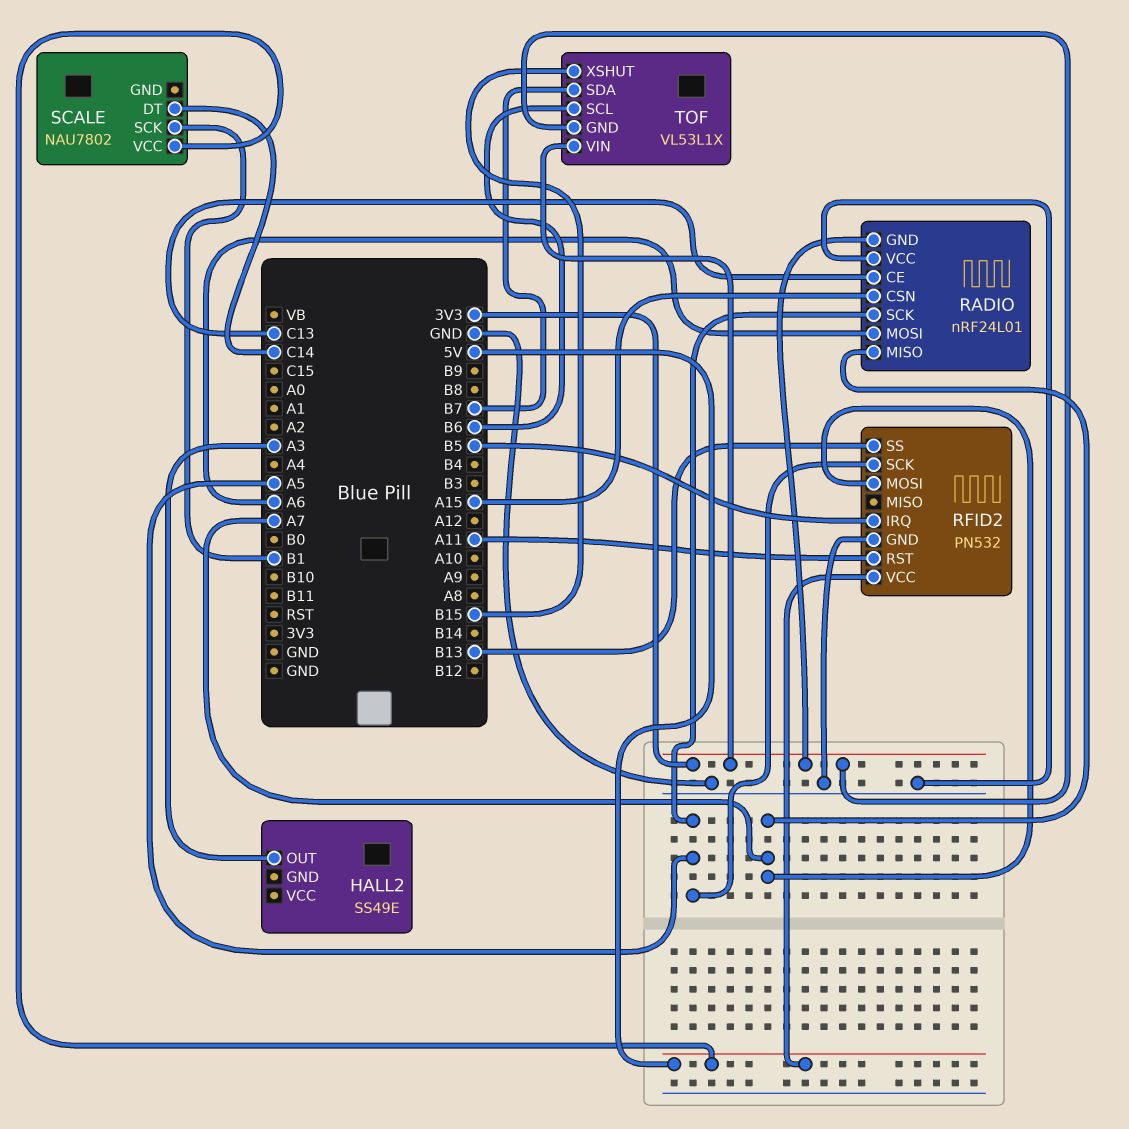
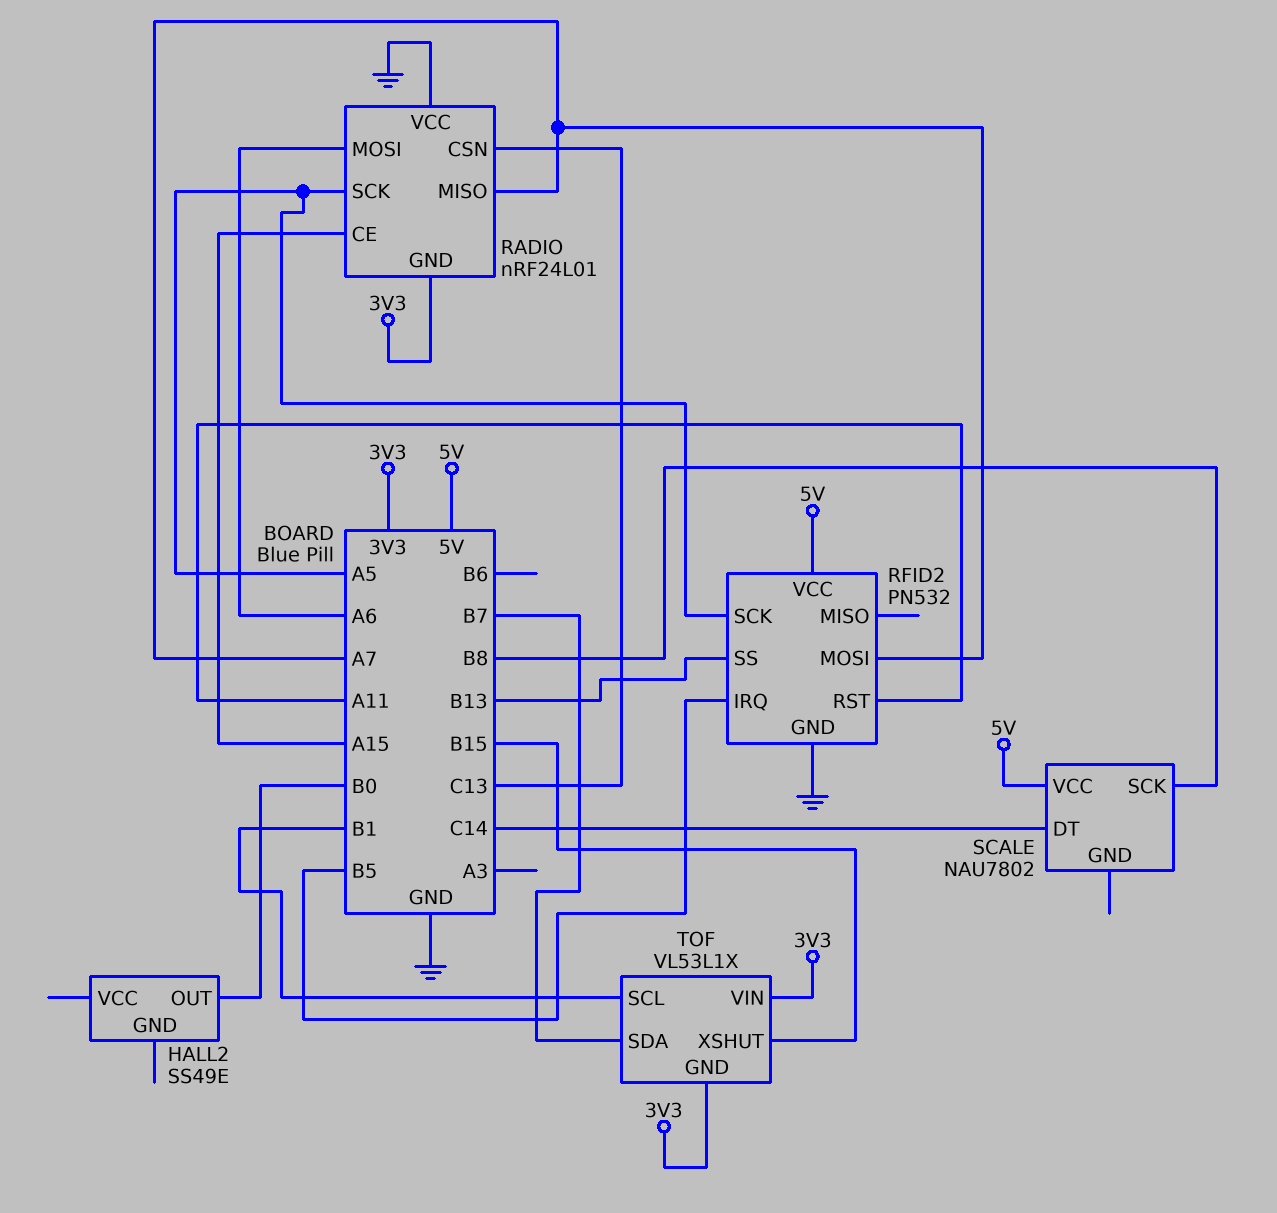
HALL2 pin OUT: A3 -> B0
RADIO pin CE: C13 -> A15
RADIO pin CSN: A15 -> C13
SCALE pin SCK: B1 -> B8
TOF pin SCL: B6 -> B1

